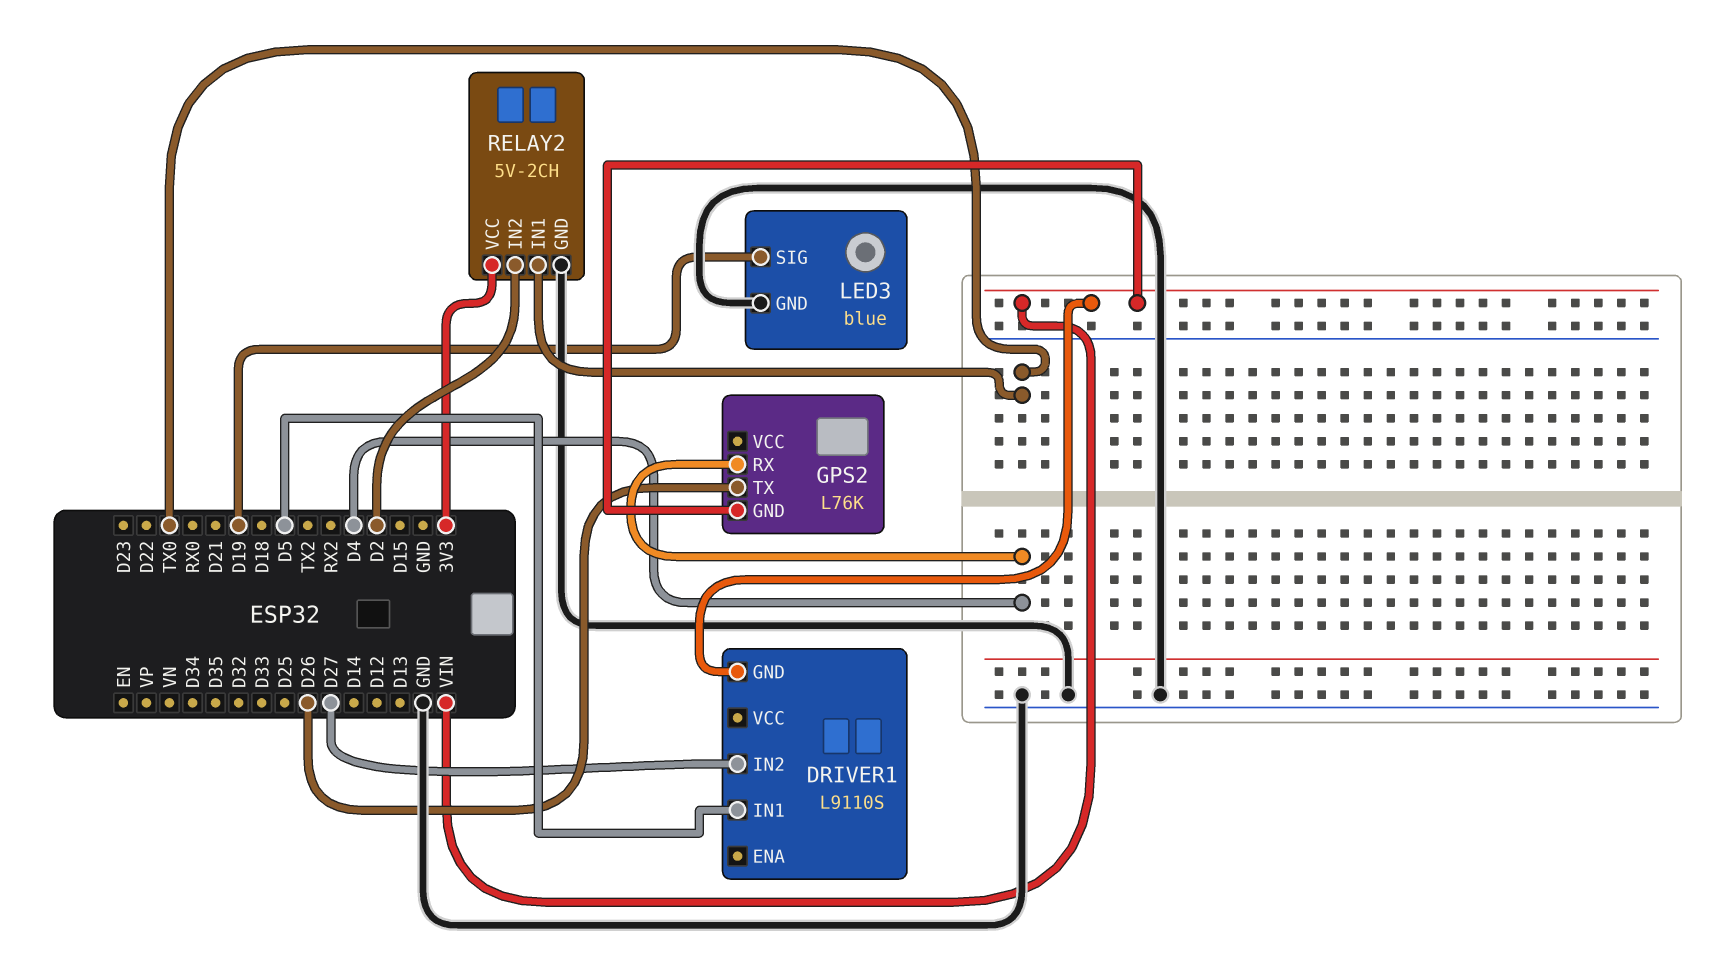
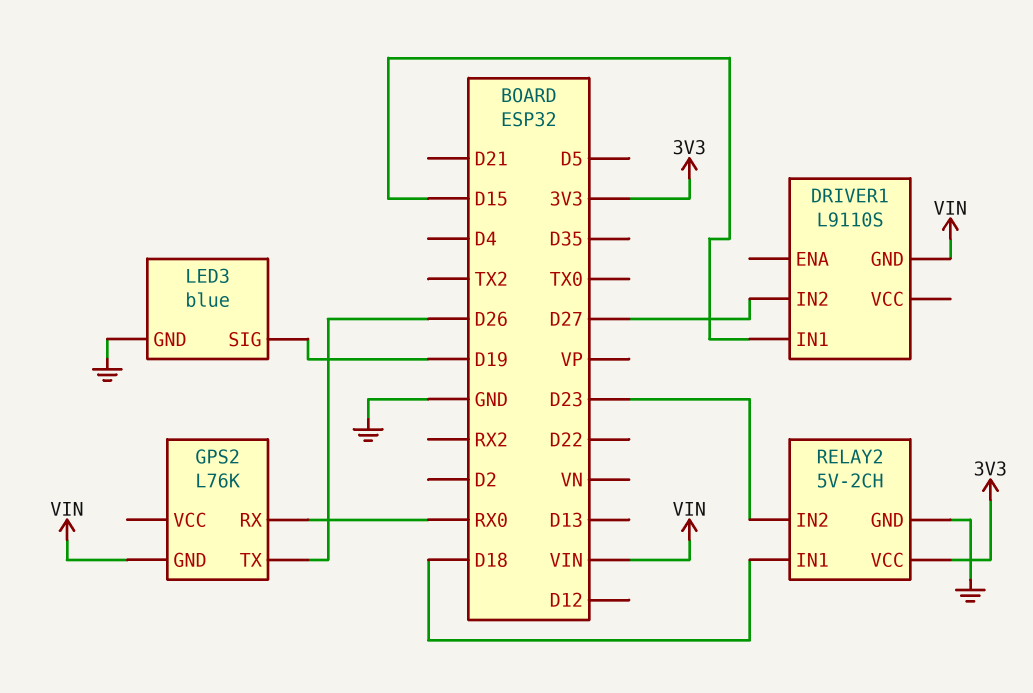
DRIVER1 pin IN1: D5 -> D15
GPS2 pin RX: D4 -> RX0
RELAY2 pin IN1: TX0 -> D18
RELAY2 pin IN2: D2 -> D23

